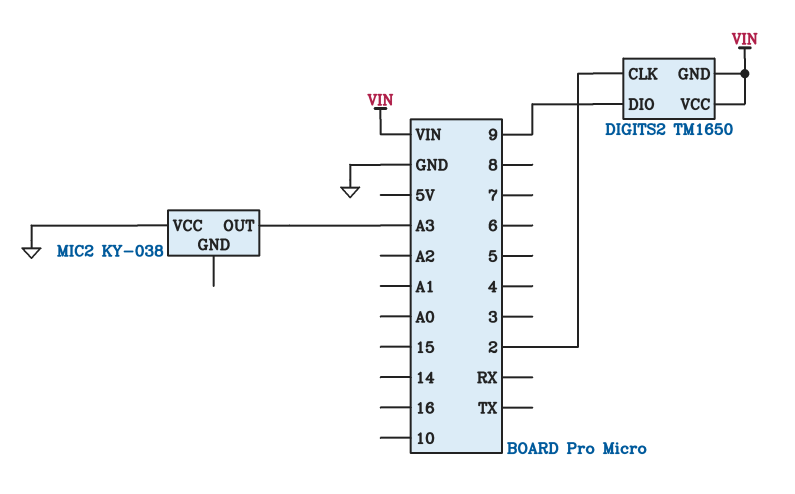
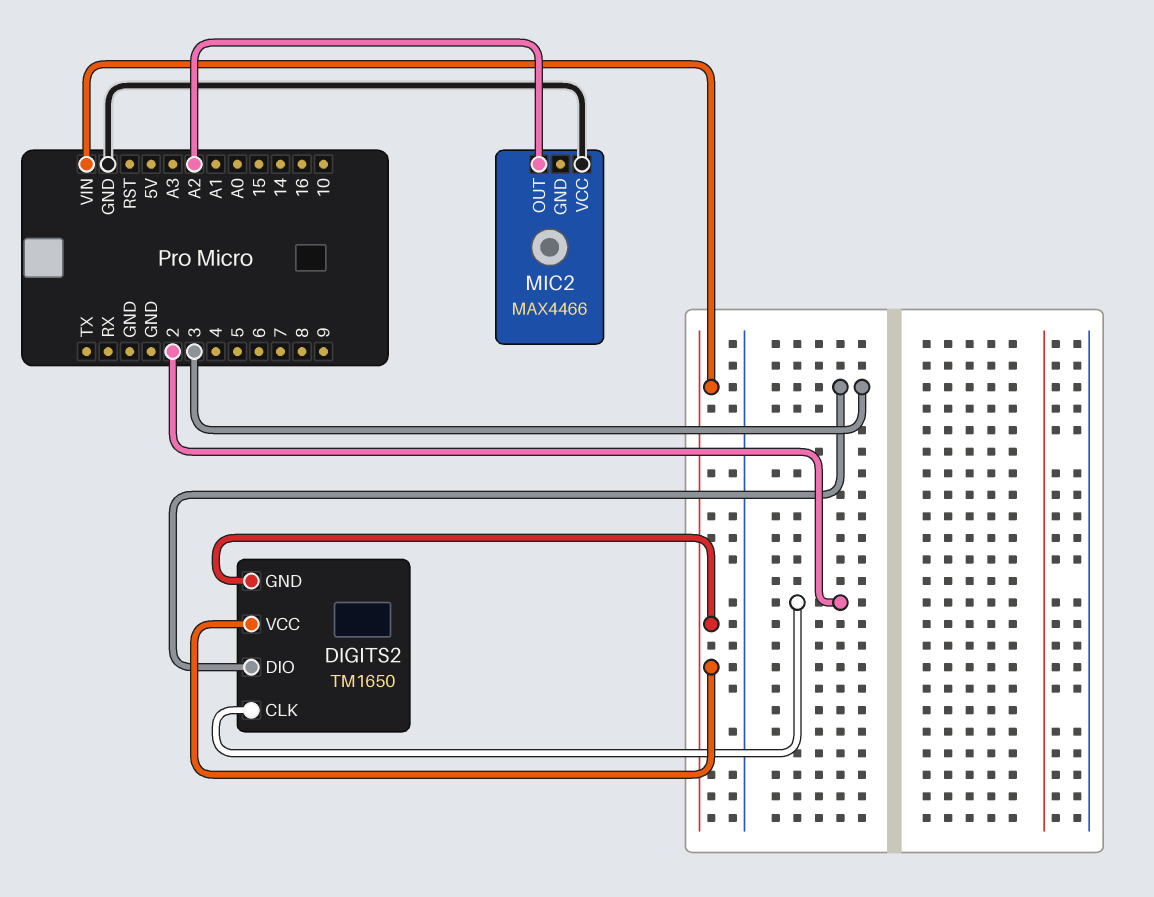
DIGITS2 pin DIO: 9 -> 3
MIC2: KY-038 -> MAX4466
MIC2 pin OUT: A3 -> A2

